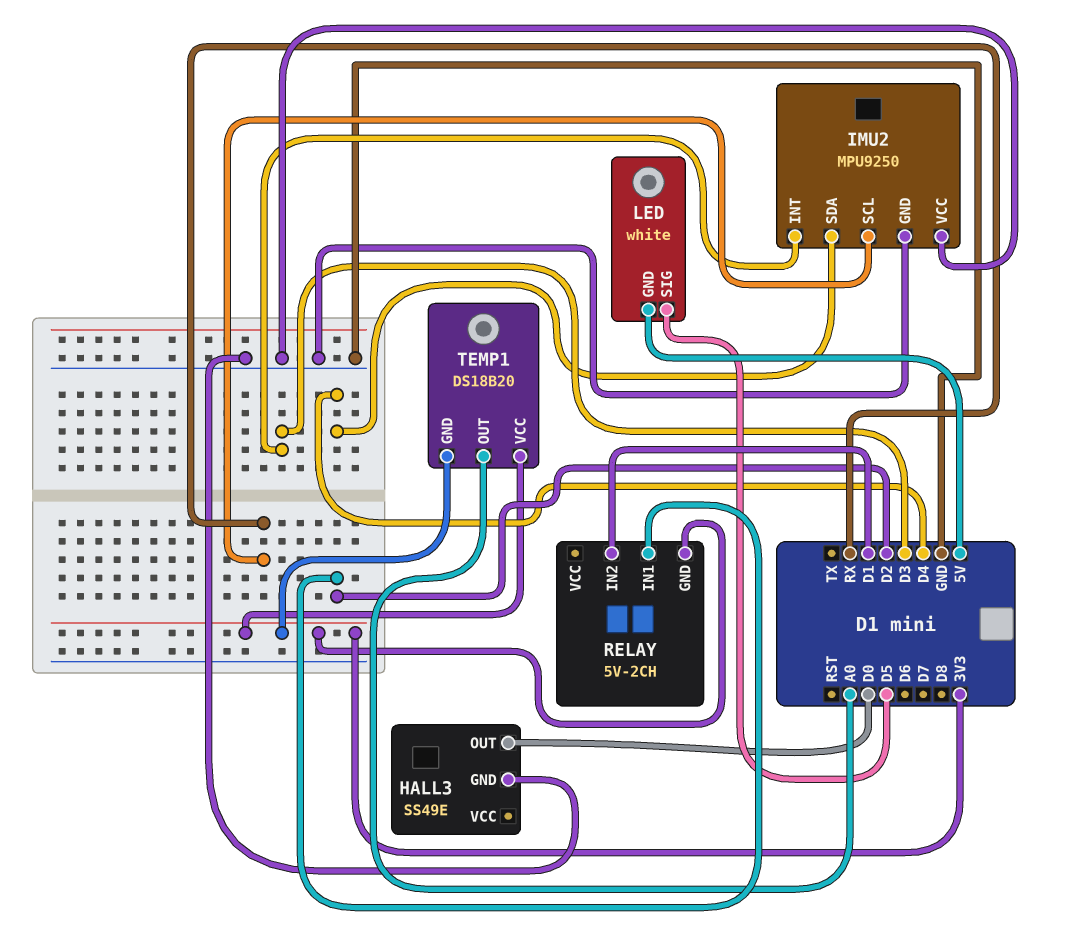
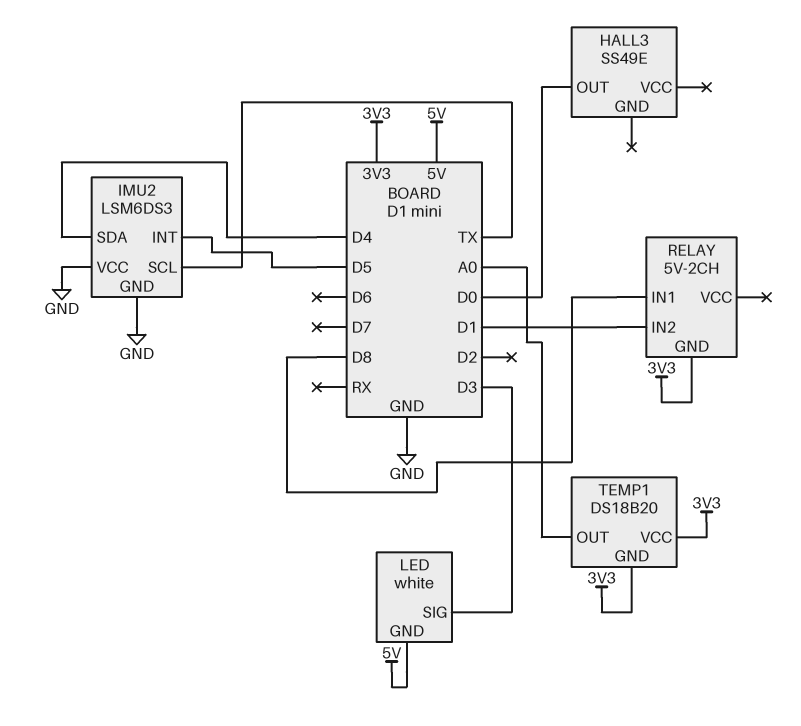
HALL3 pin GND: GND -> none
IMU2: MPU9250 -> LSM6DS3
IMU2 pin INT: D3 -> D5
IMU2 pin SCL: RX -> TX
LED pin SIG: D5 -> D3
RELAY pin IN1: D2 -> D8

